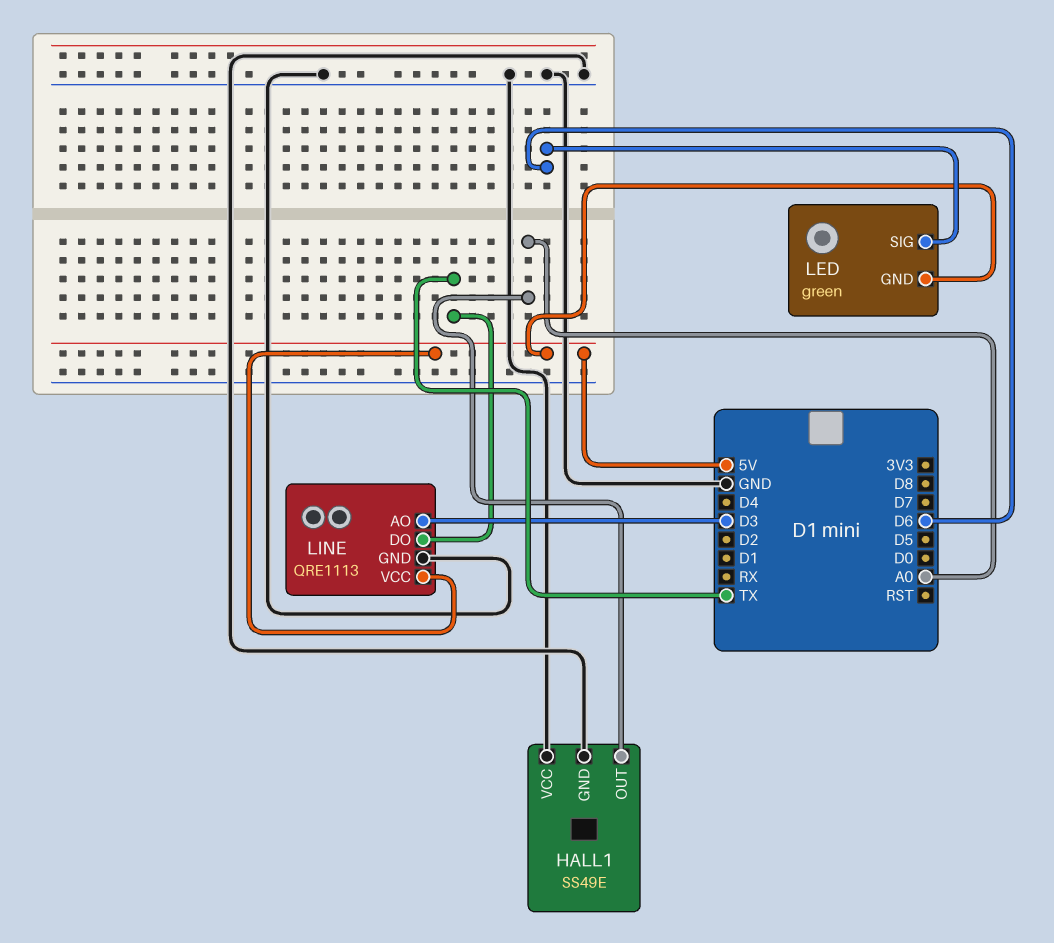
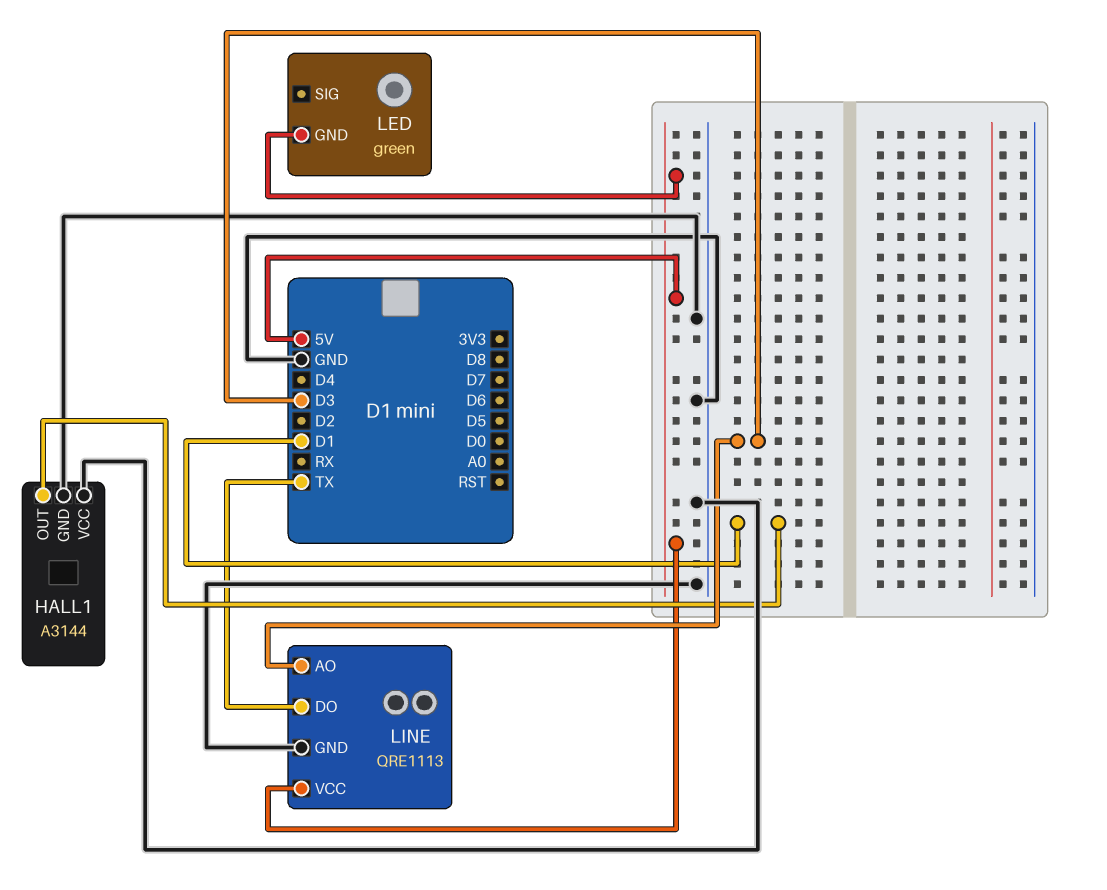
HALL1: SS49E -> A3144
HALL1 pin OUT: A0 -> D1
LED pin SIG: D6 -> none

